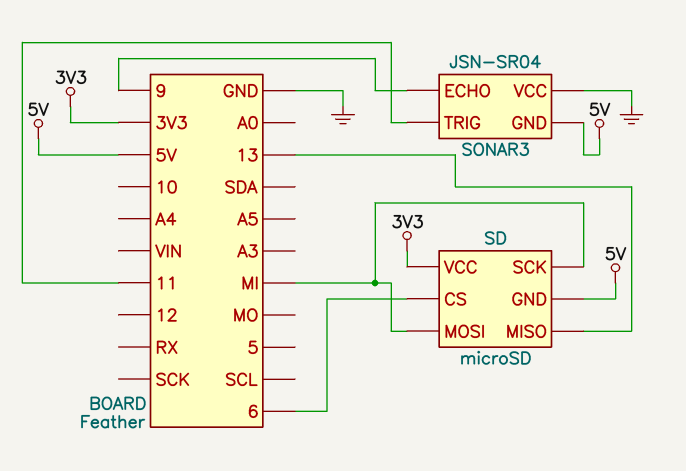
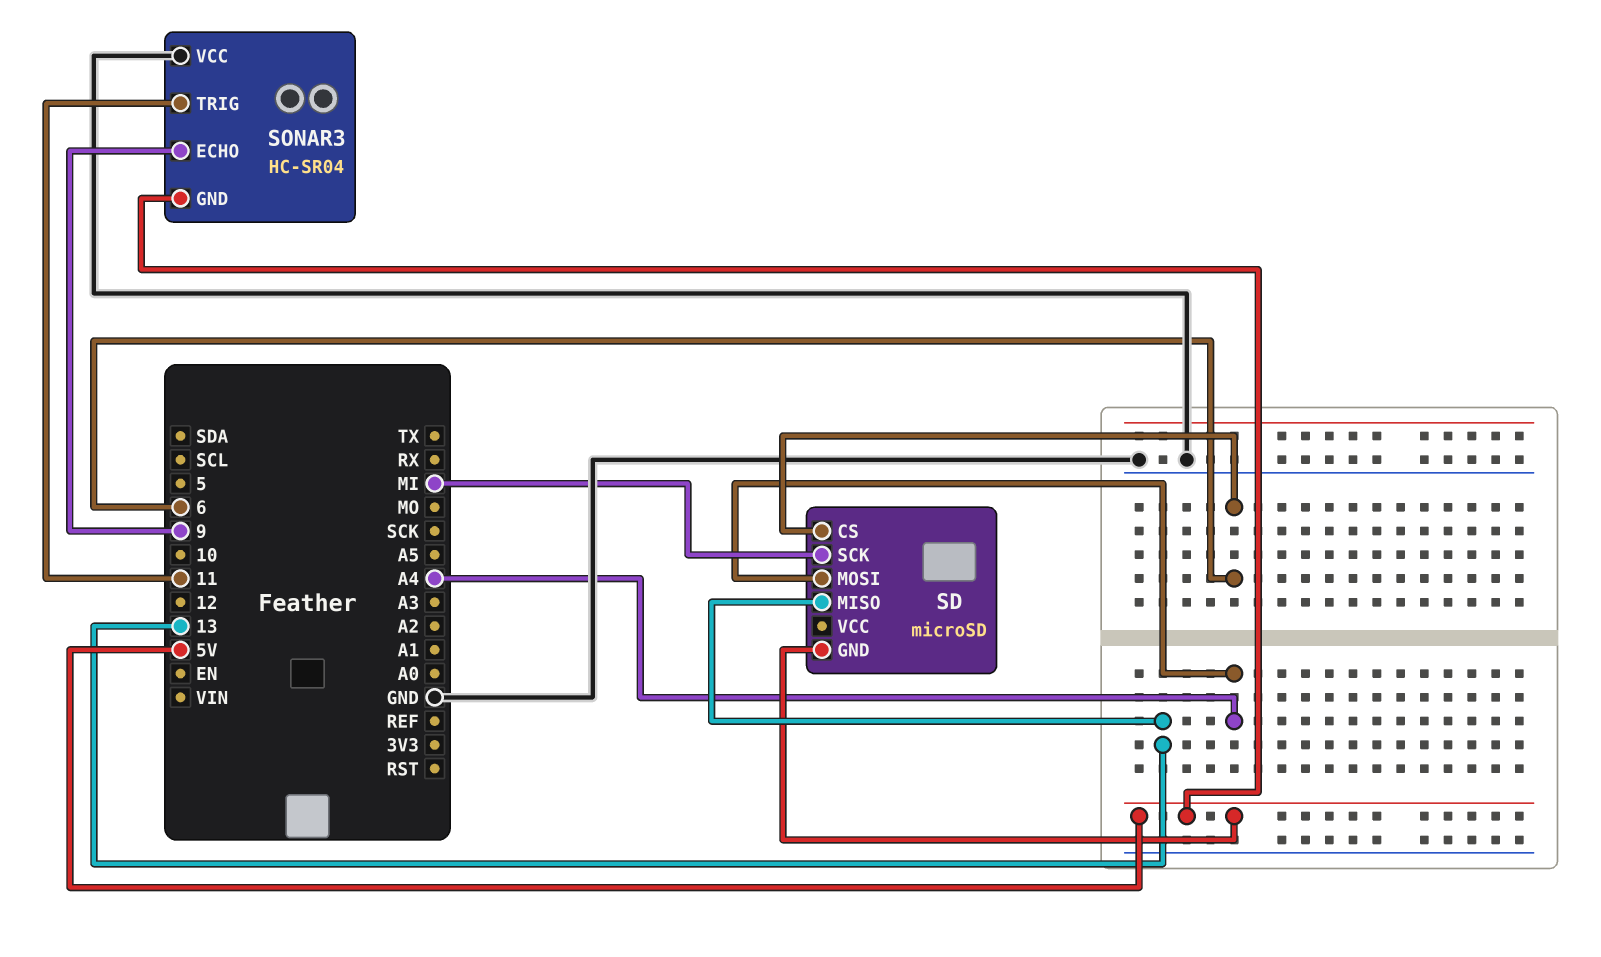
SD pin MOSI: MI -> A4
SD pin VCC: 3V3 -> none
SONAR3: JSN-SR04 -> HC-SR04

